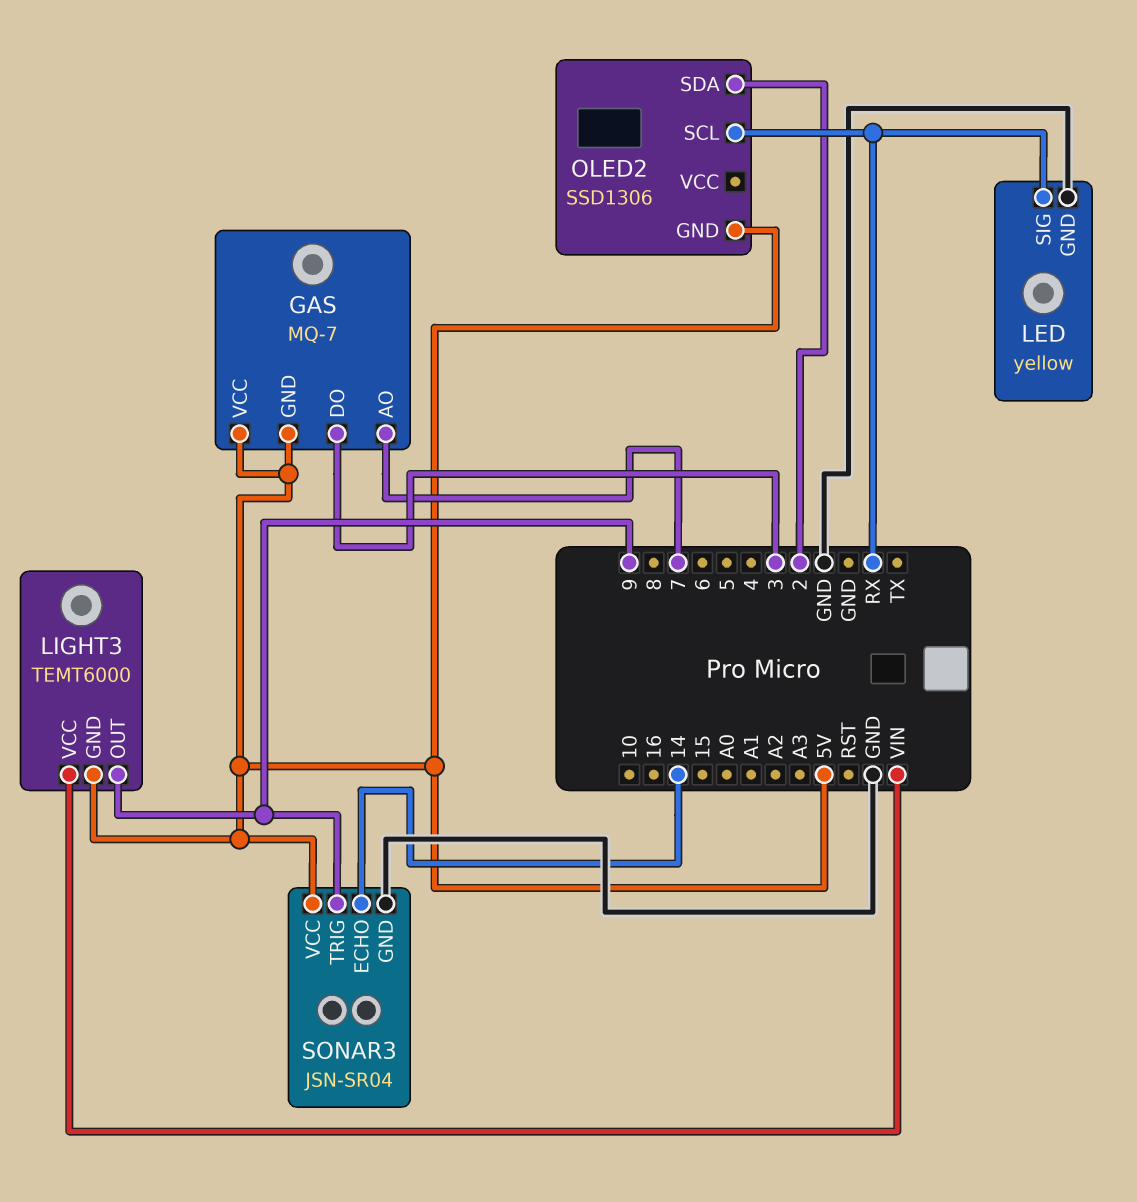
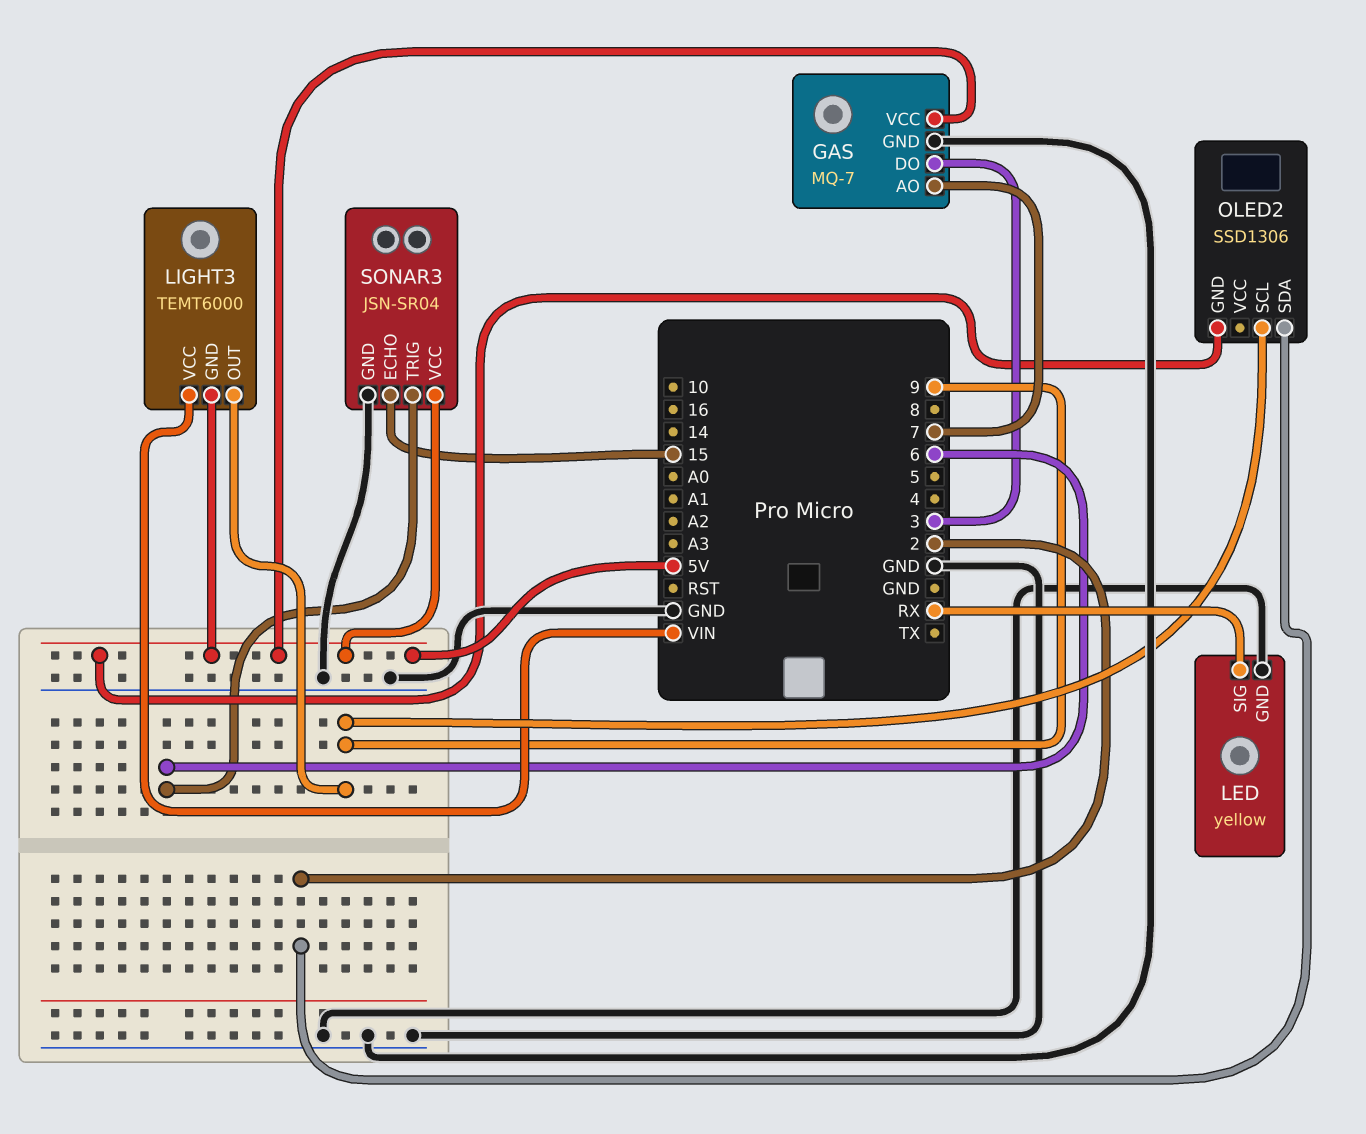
GAS pin GND: 5V -> GND
OLED2 pin SCL: RX -> 9
SONAR3 pin ECHO: 14 -> 15
SONAR3 pin TRIG: 9 -> 6

